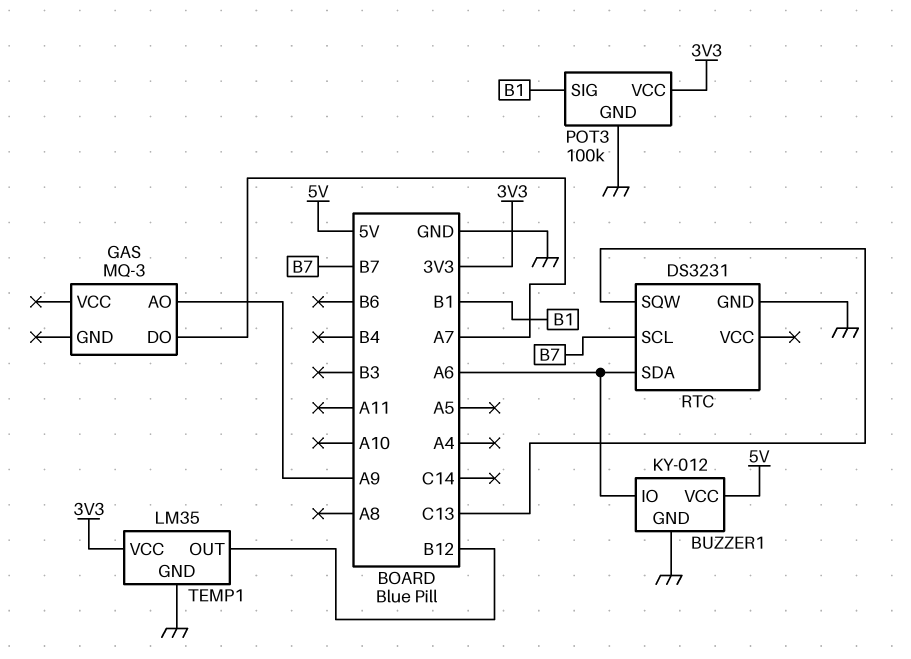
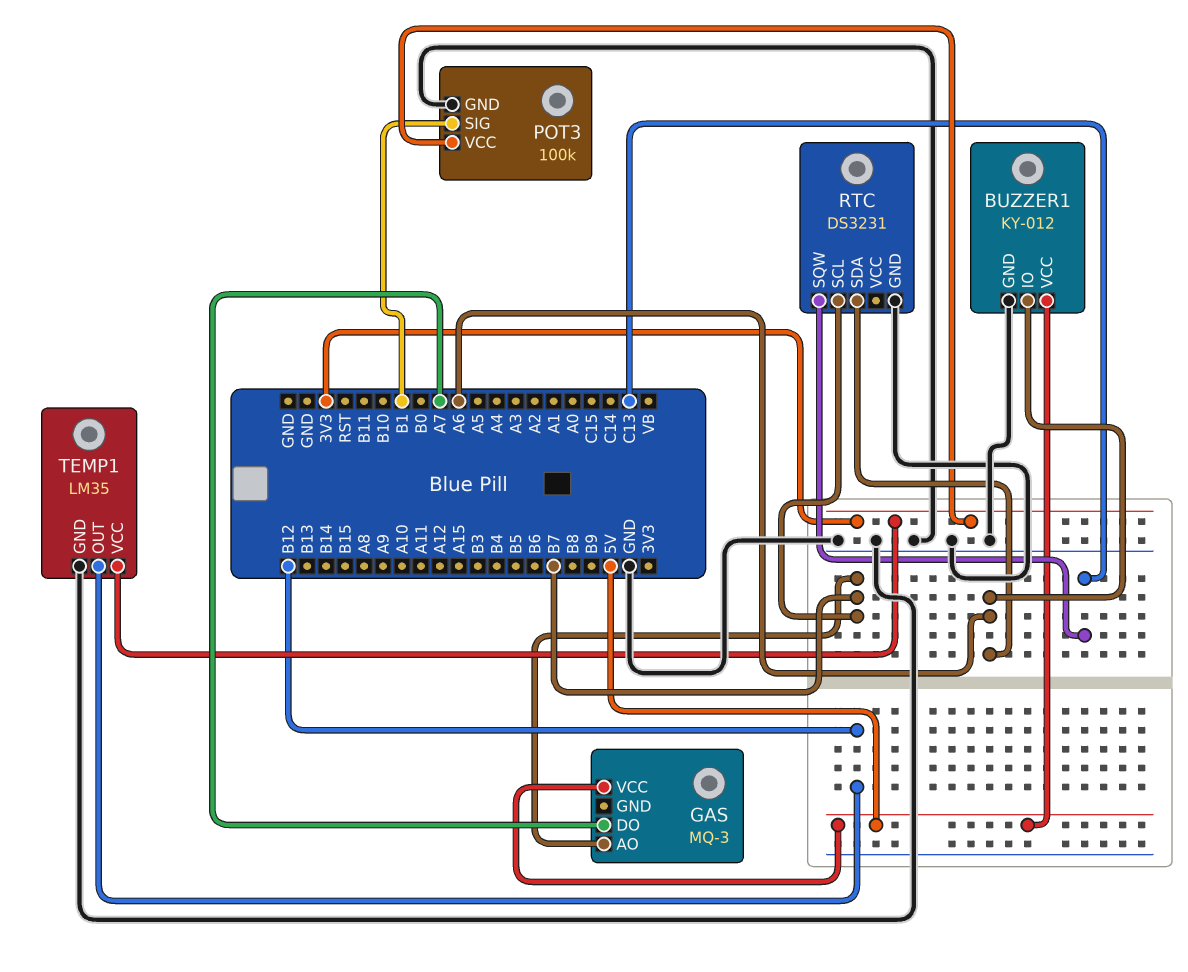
GAS pin AO: A9 -> B7
GAS pin VCC: none -> 5V

